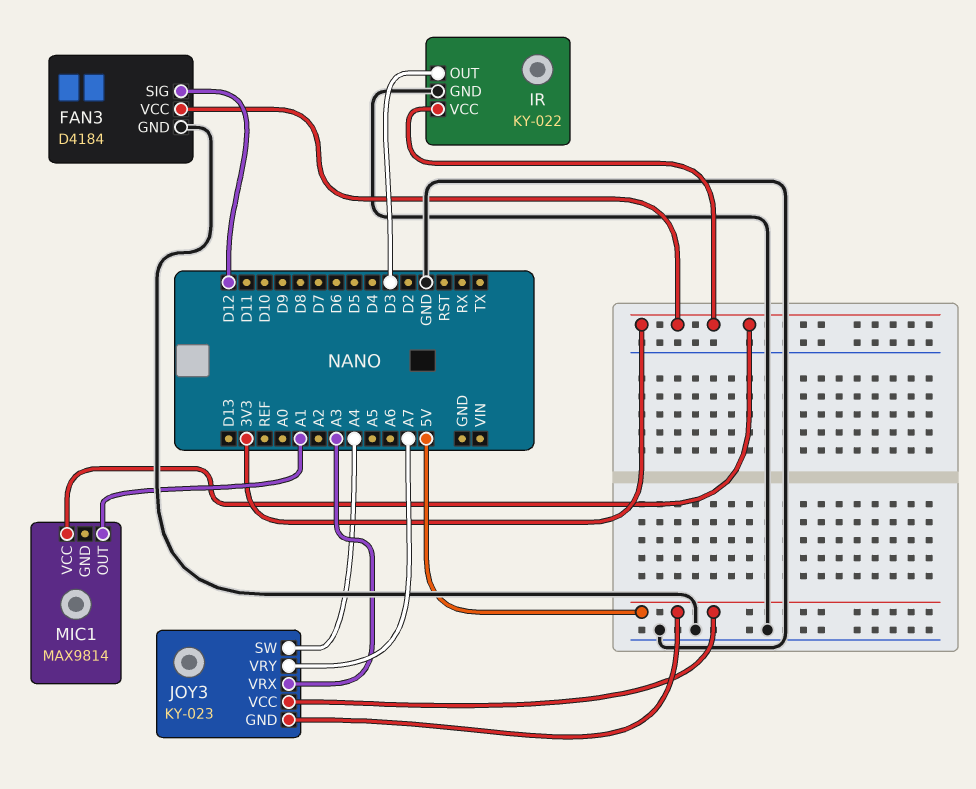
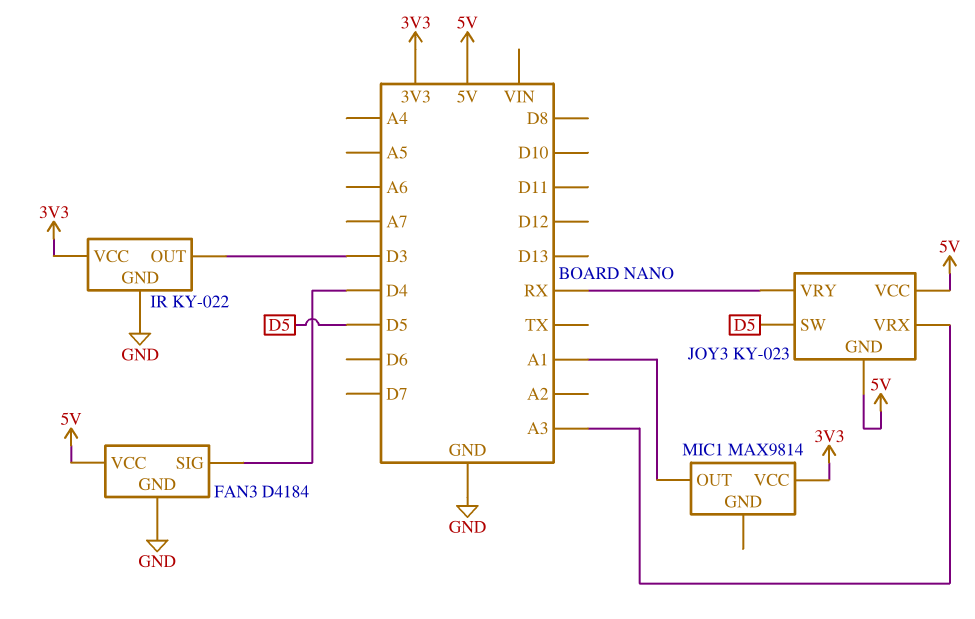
FAN3 pin SIG: D12 -> D4
FAN3 pin VCC: 3V3 -> 5V
JOY3 pin SW: A4 -> D5
JOY3 pin VRY: A7 -> RX

